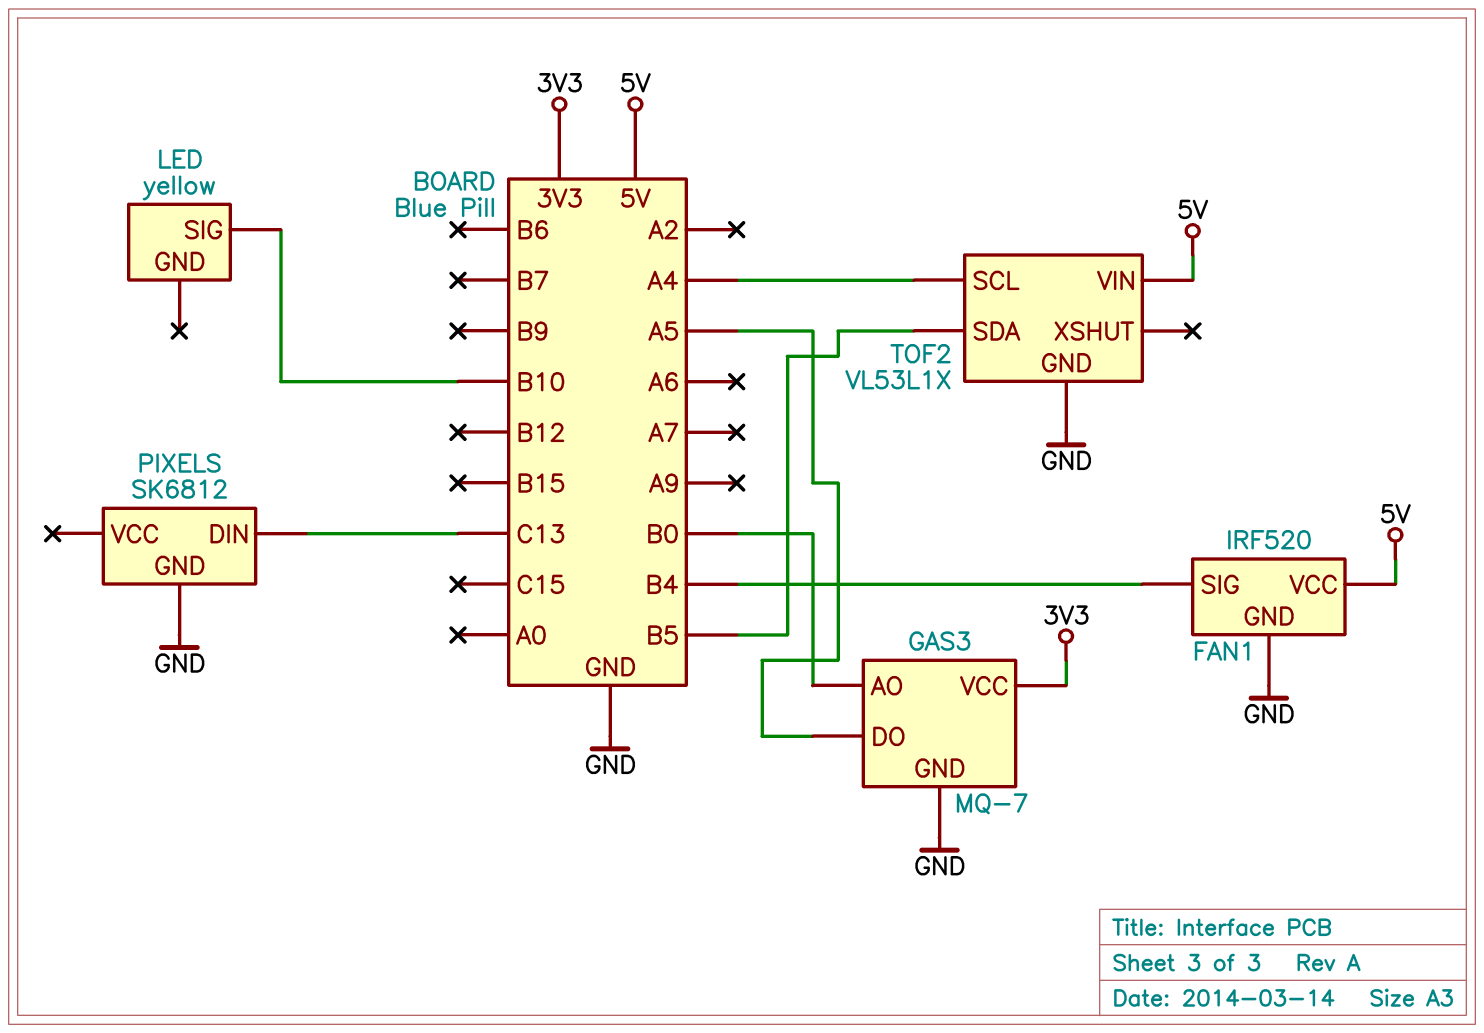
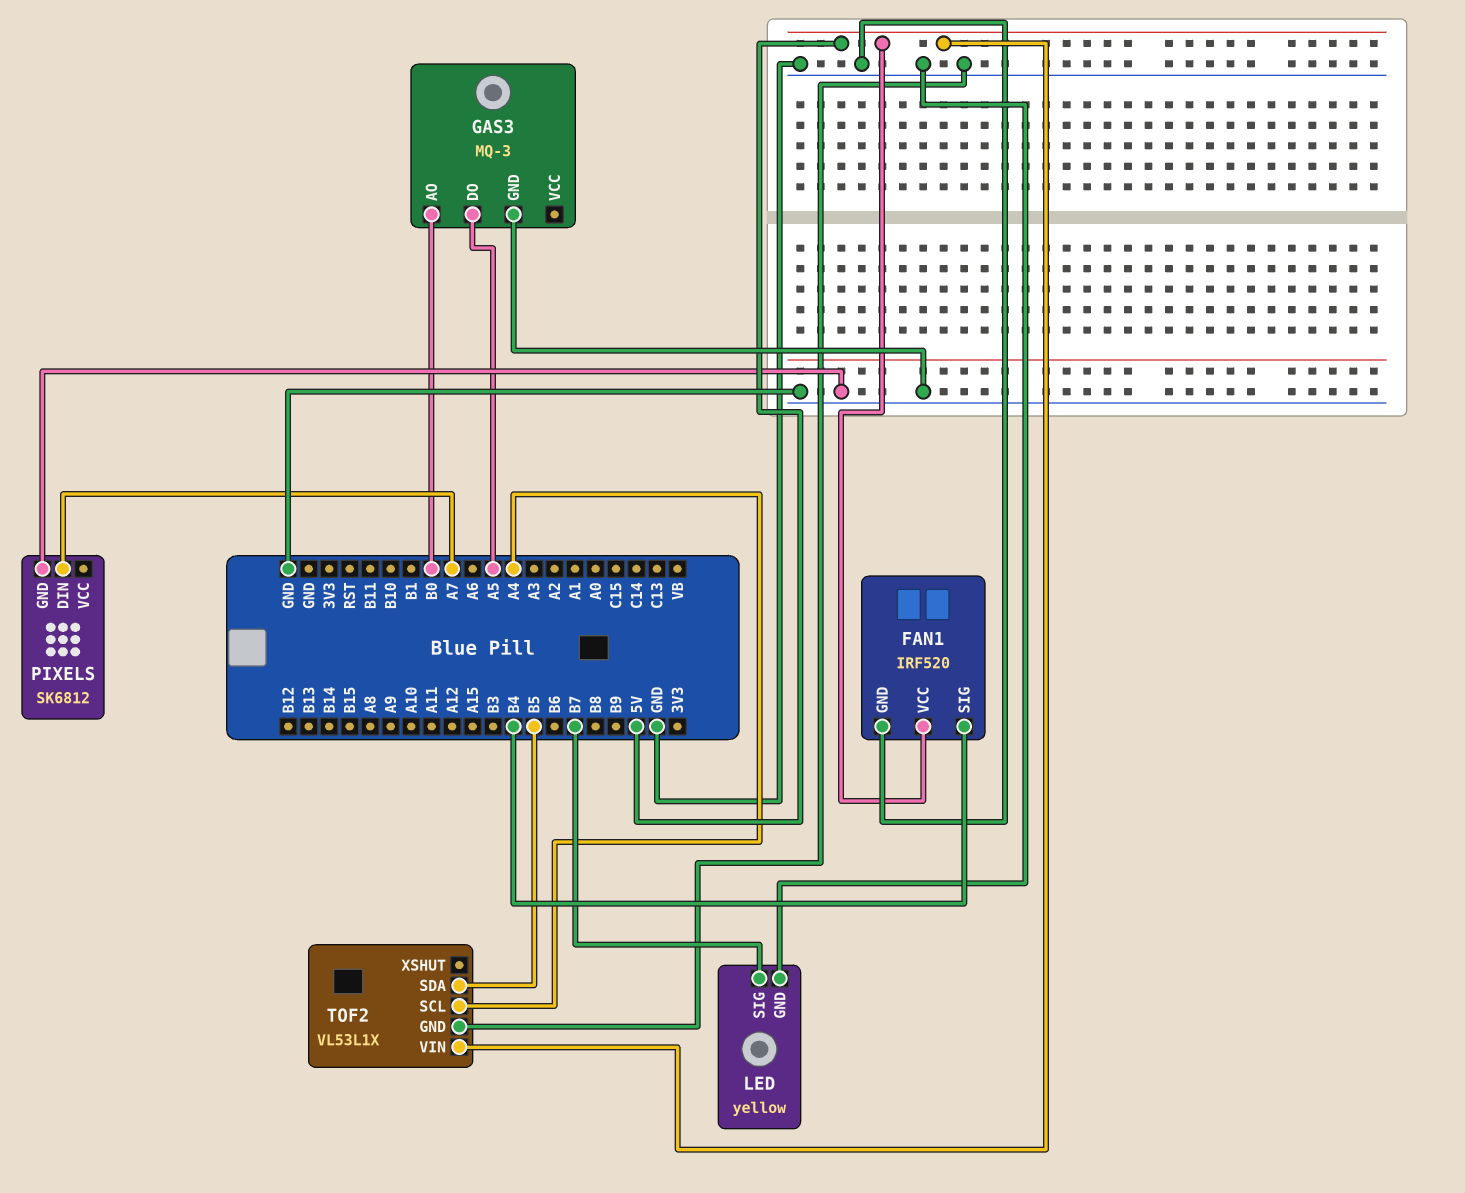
GAS3: MQ-7 -> MQ-3
GAS3 pin VCC: 3V3 -> none
LED pin GND: none -> GND
LED pin SIG: B10 -> B7
PIXELS pin DIN: C13 -> A7

